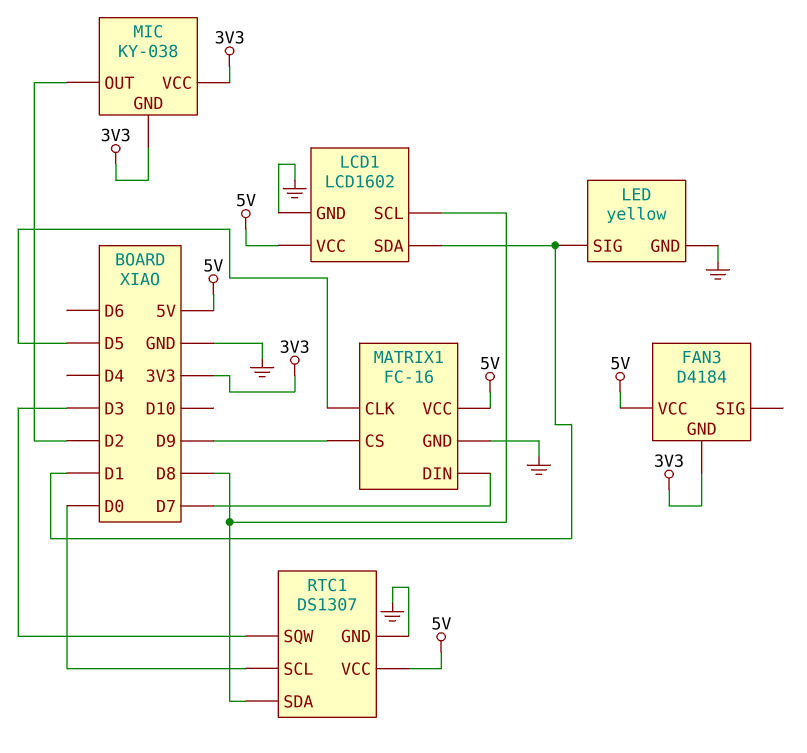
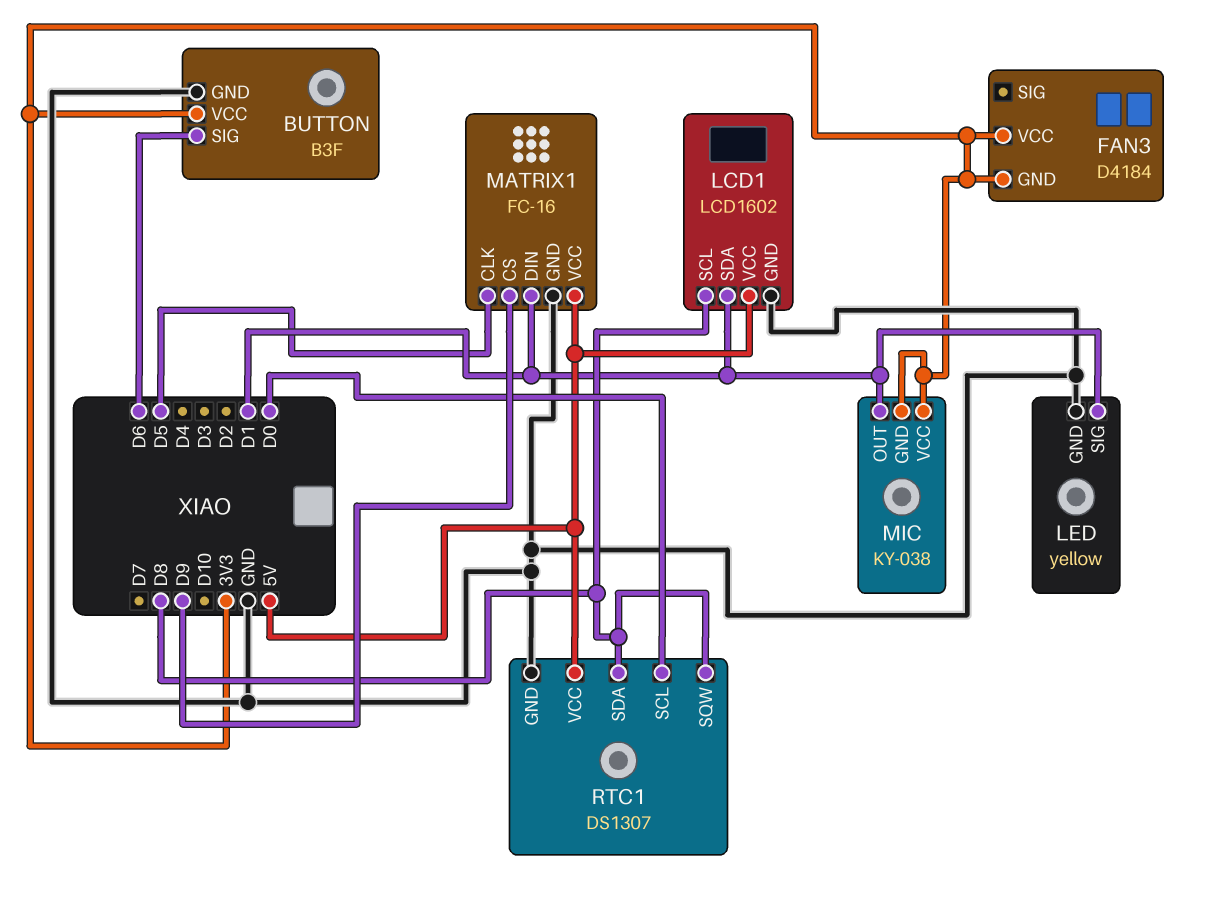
BUTTON: none -> B3F
BUTTON pin GND: none -> GND
BUTTON pin SIG: none -> D6
BUTTON pin VCC: none -> 3V3
FAN3 pin VCC: 5V -> 3V3
MATRIX1 pin DIN: D7 -> D1
MIC pin OUT: D2 -> D1
RTC1 pin SQW: D3 -> D8

